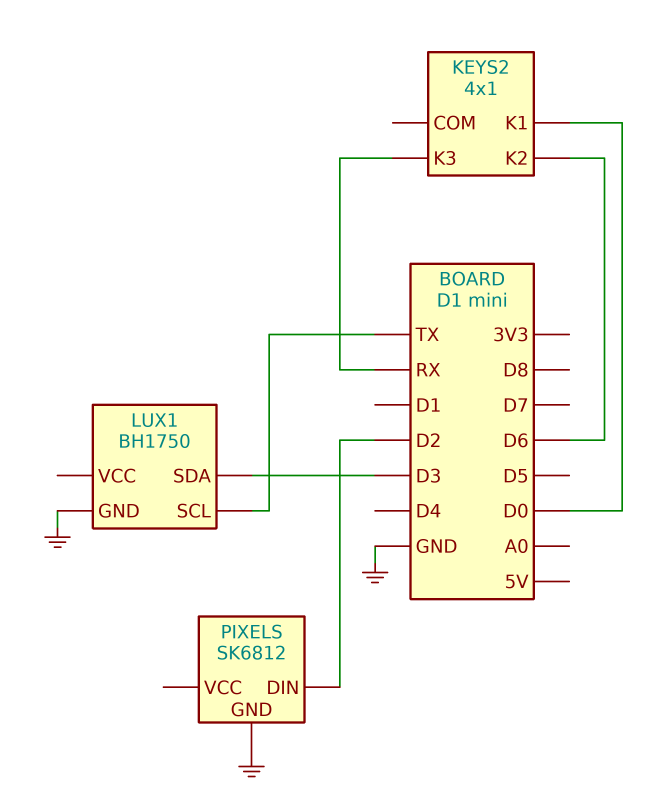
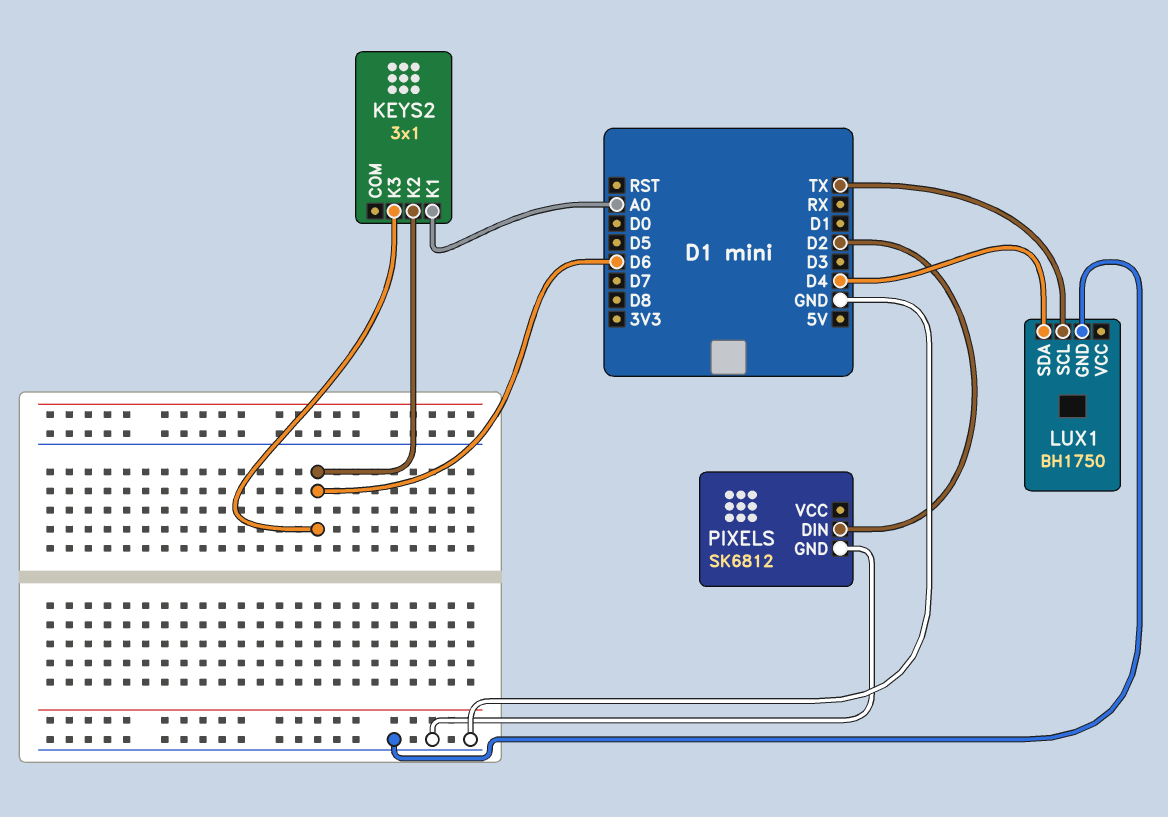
KEYS2: 4x1 -> 3x1
KEYS2 pin K1: D0 -> A0
KEYS2 pin K3: RX -> D6
LUX1 pin SDA: D3 -> D4

